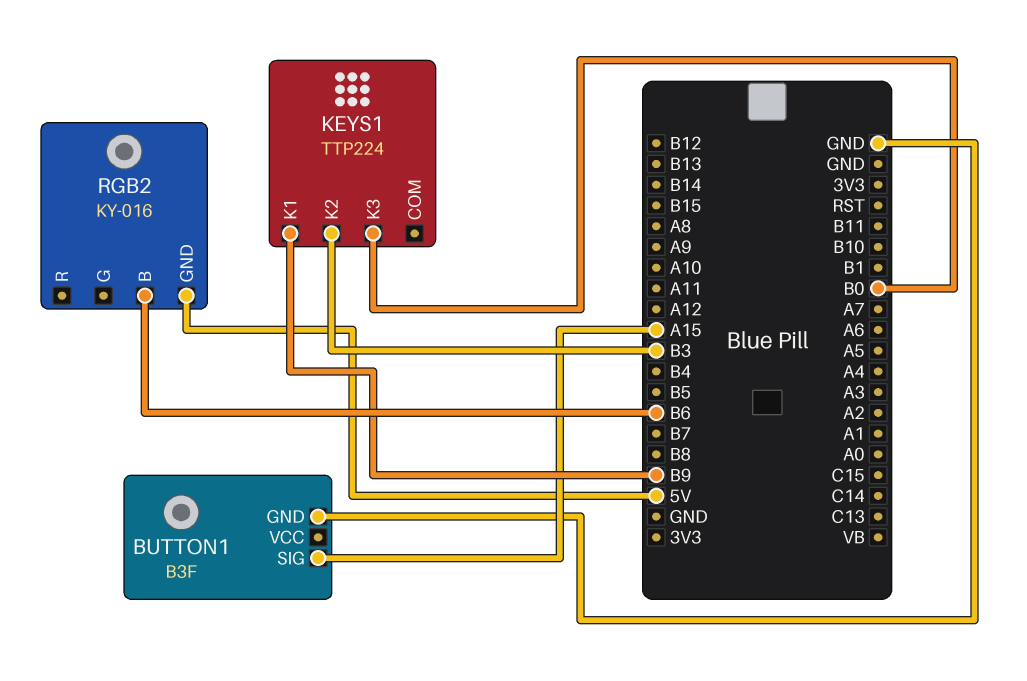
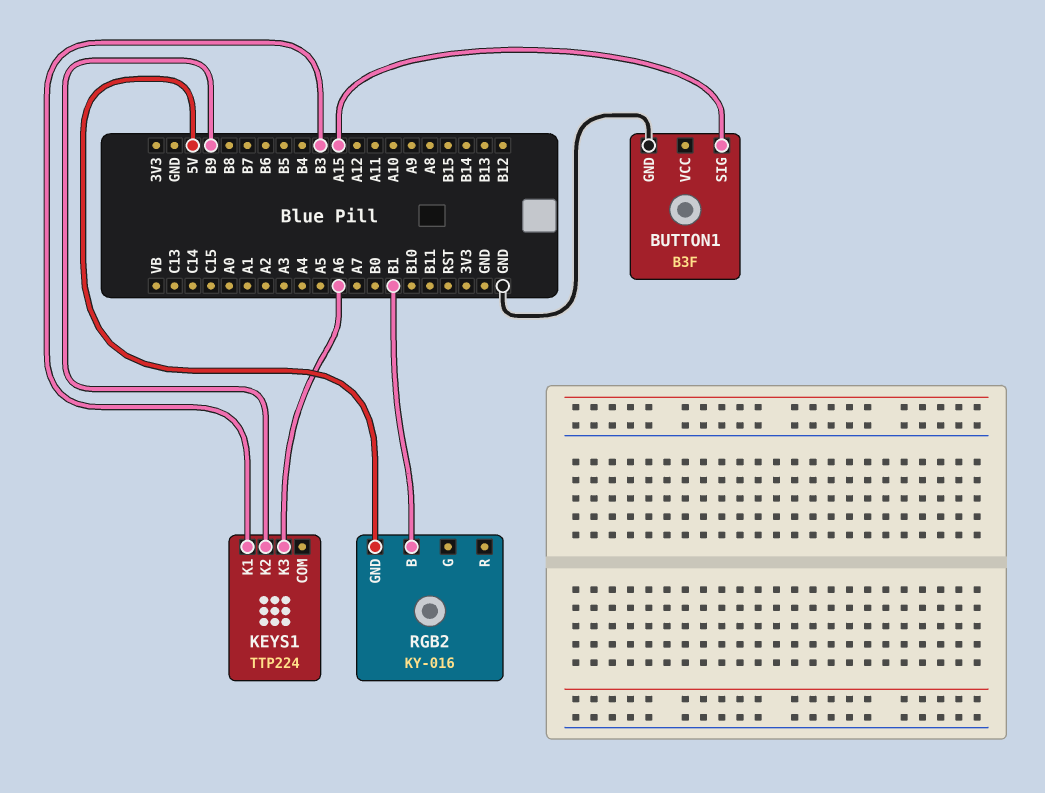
KEYS1 pin K1: B9 -> B3
KEYS1 pin K2: B3 -> B9
KEYS1 pin K3: B0 -> A6
RGB2 pin B: B6 -> B1

